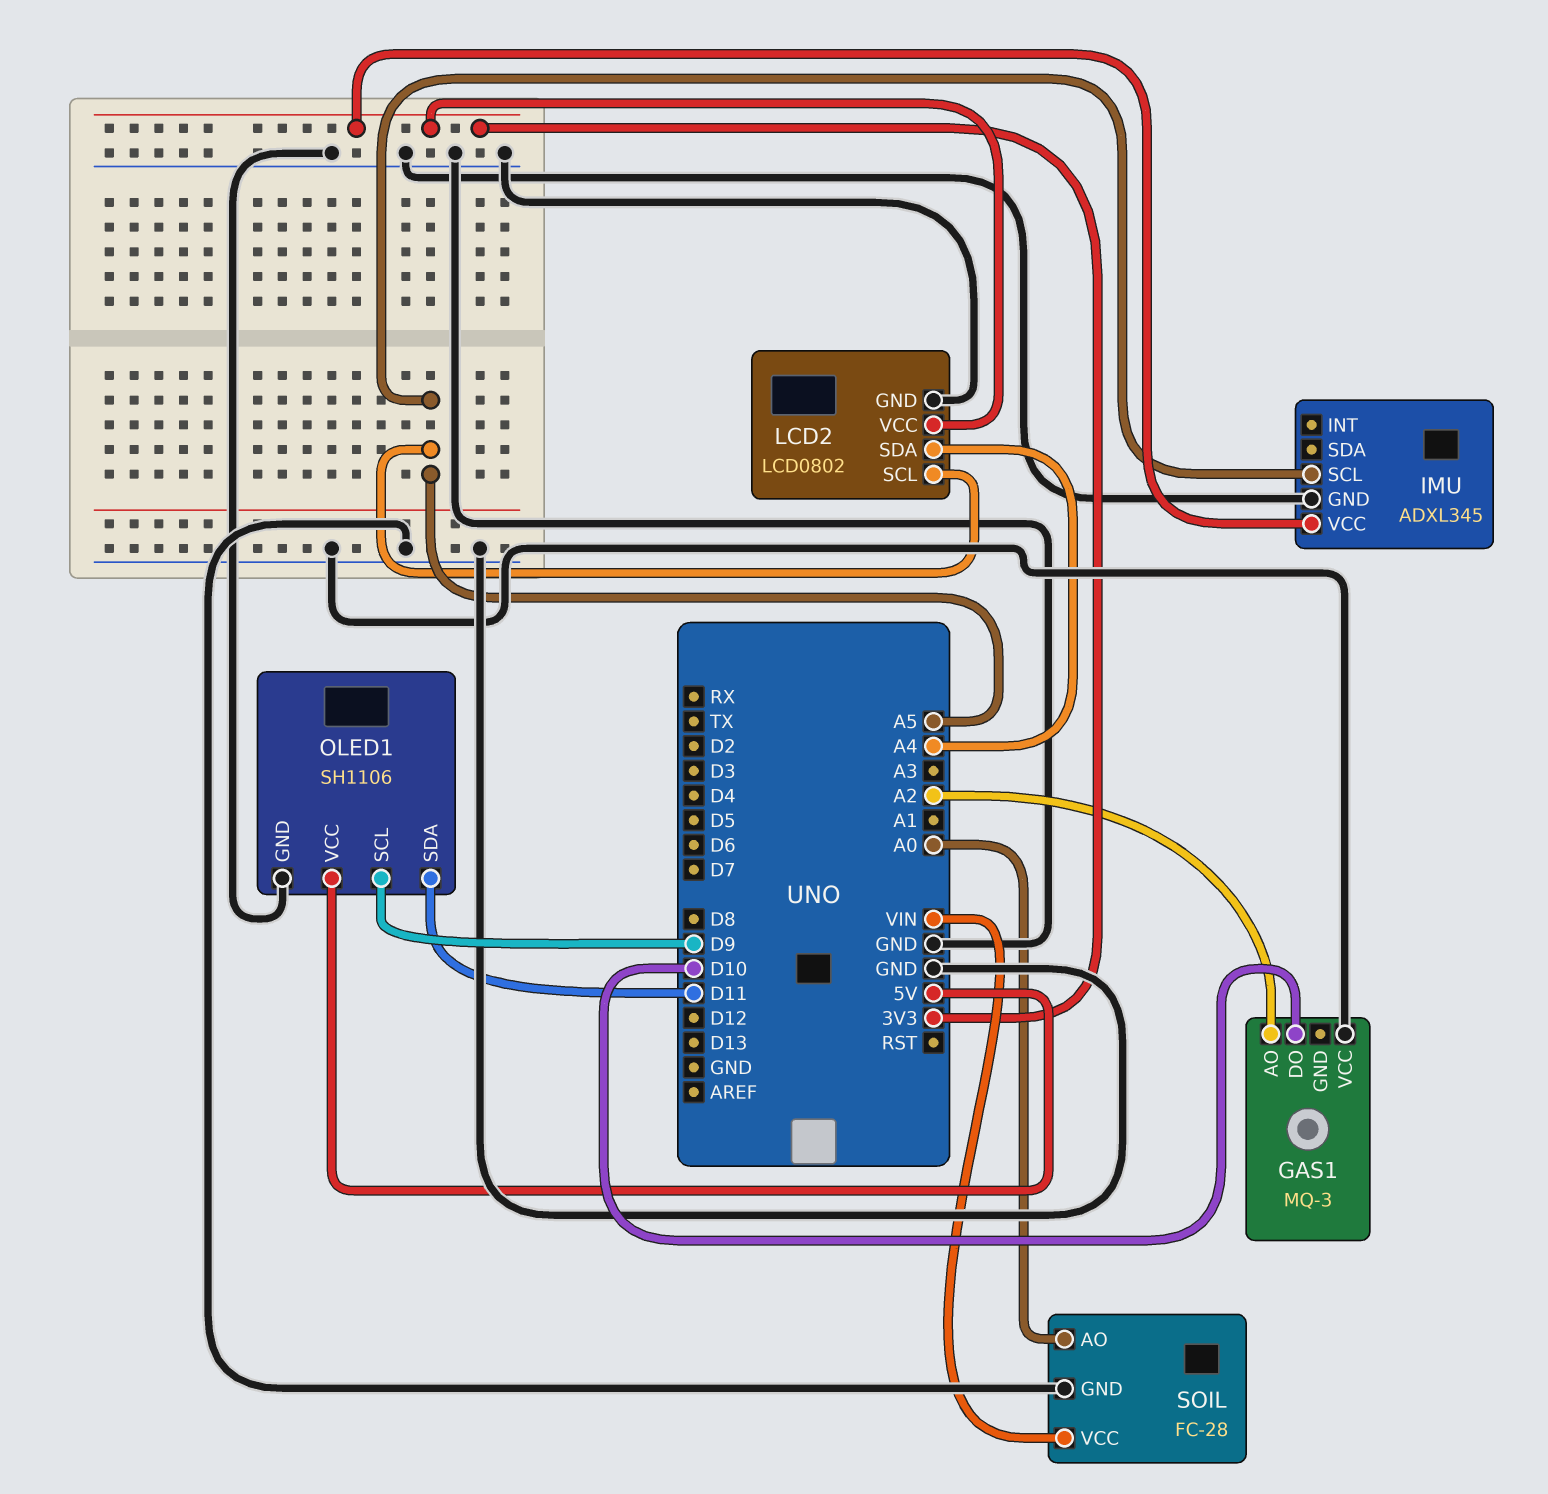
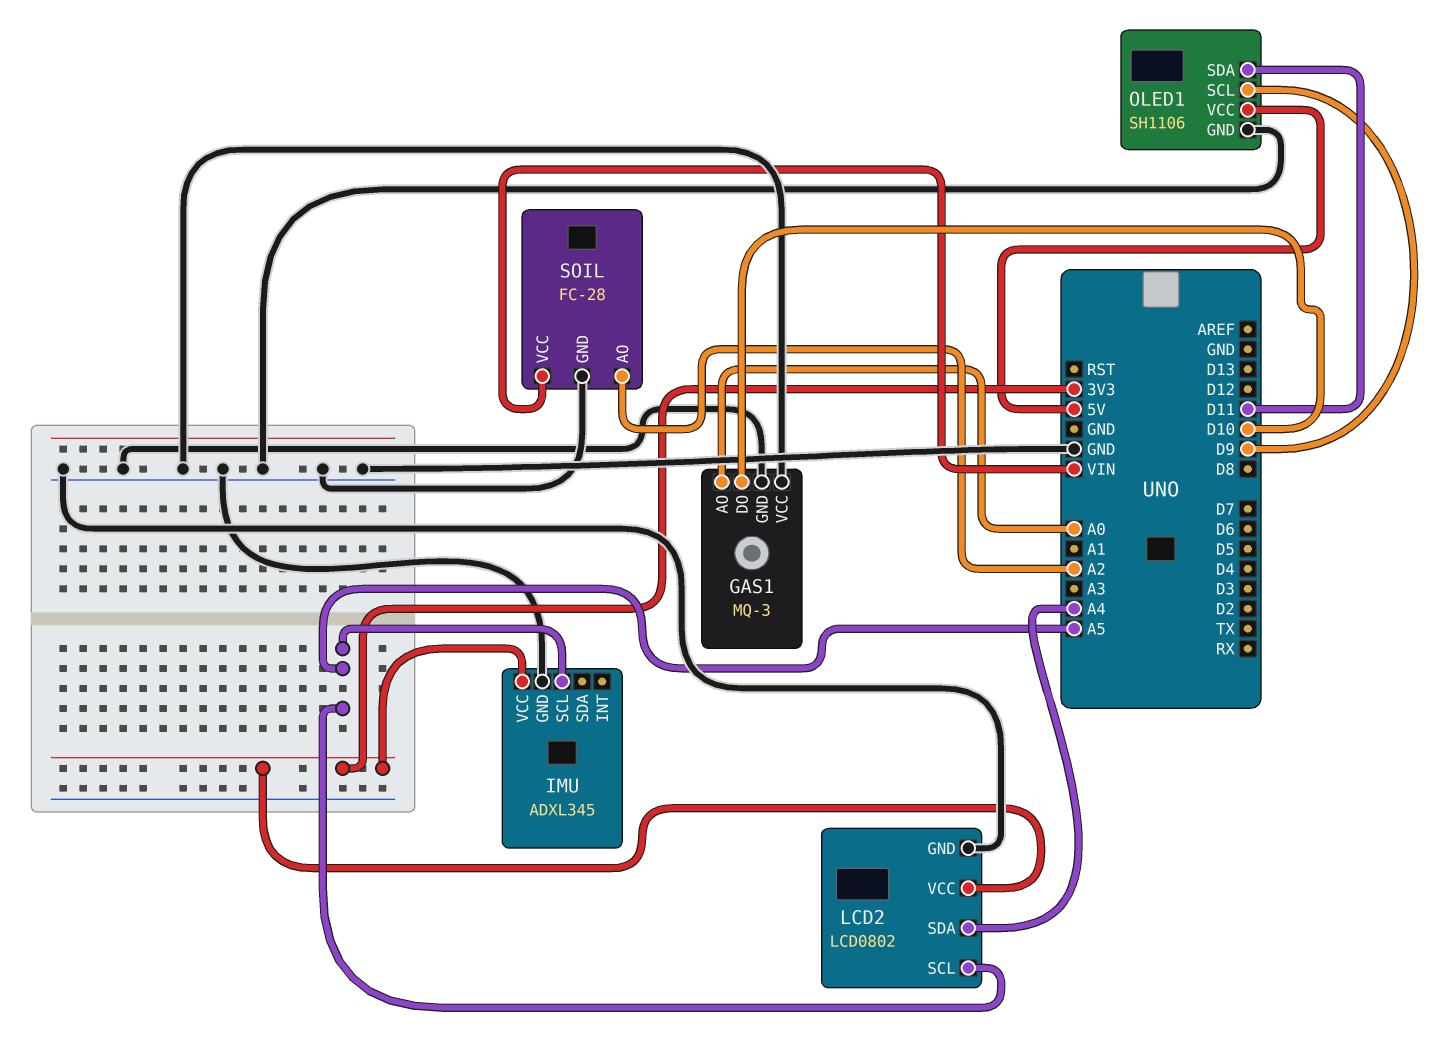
GAS1 pin AO: A2 -> A0
GAS1 pin GND: none -> GND
SOIL pin AO: A0 -> A2

